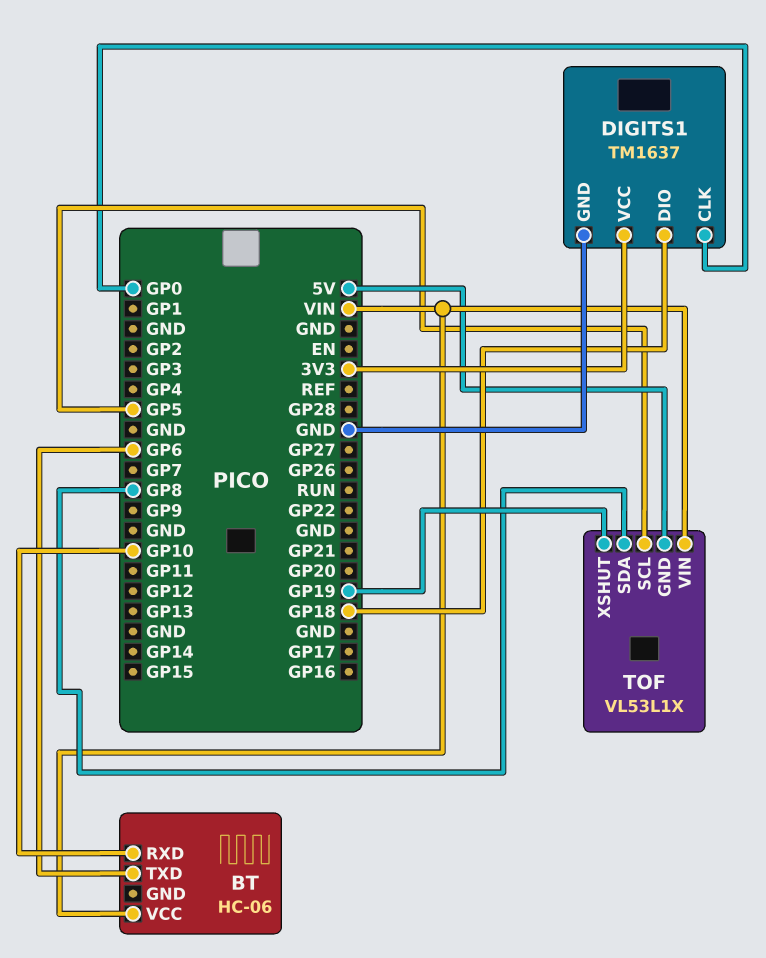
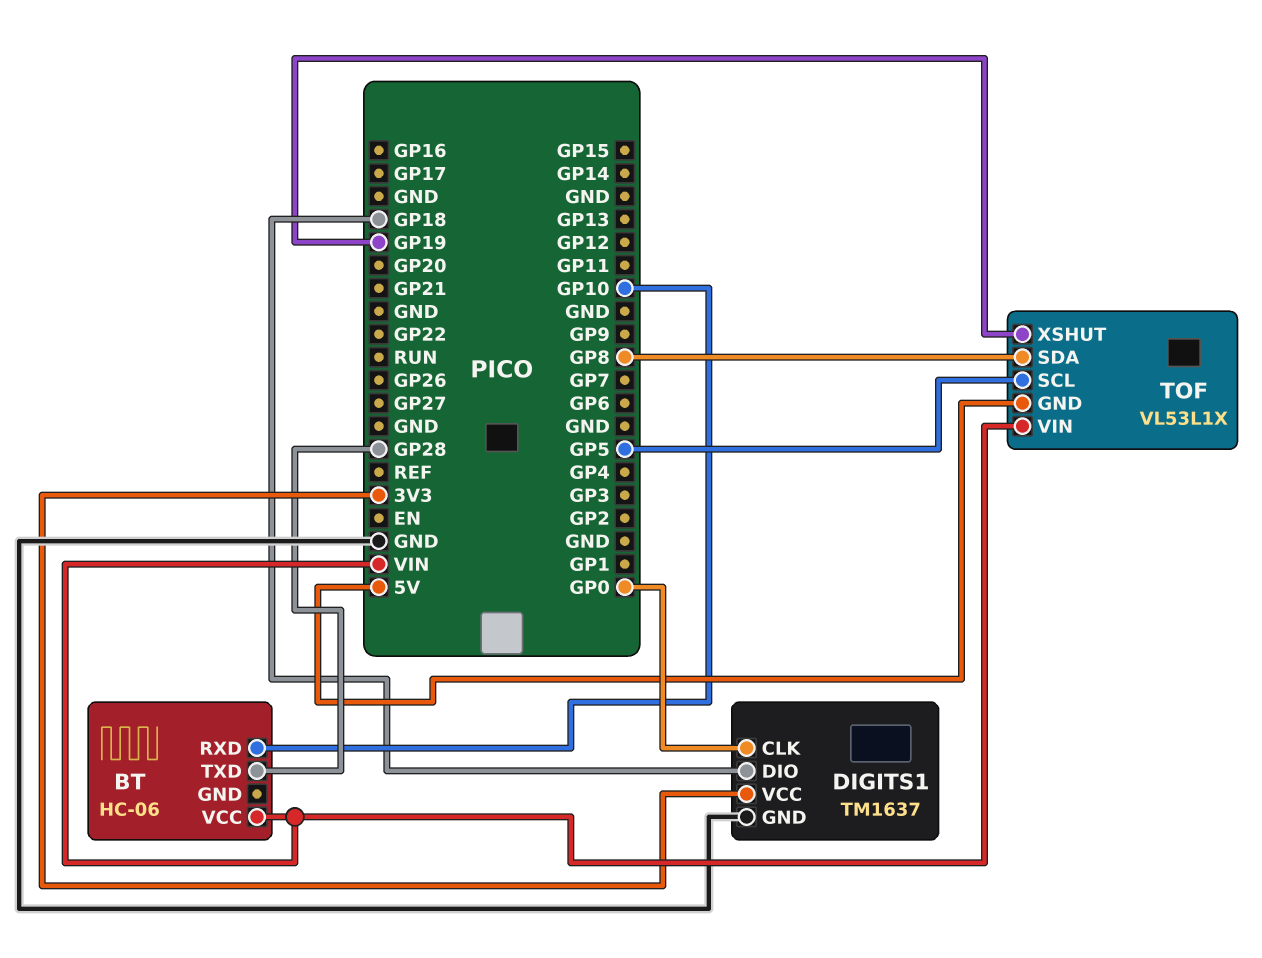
BT pin TXD: GP6 -> GP28

